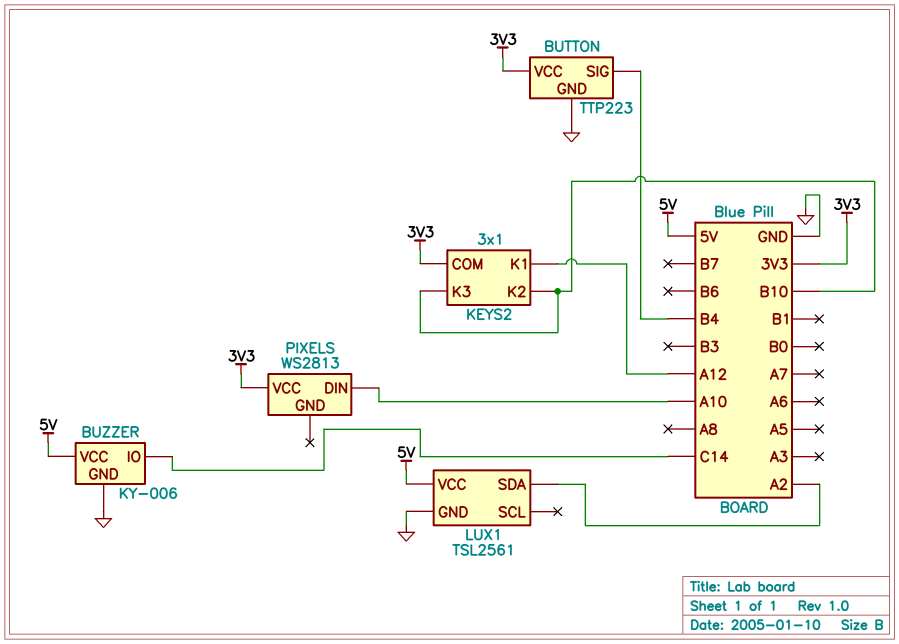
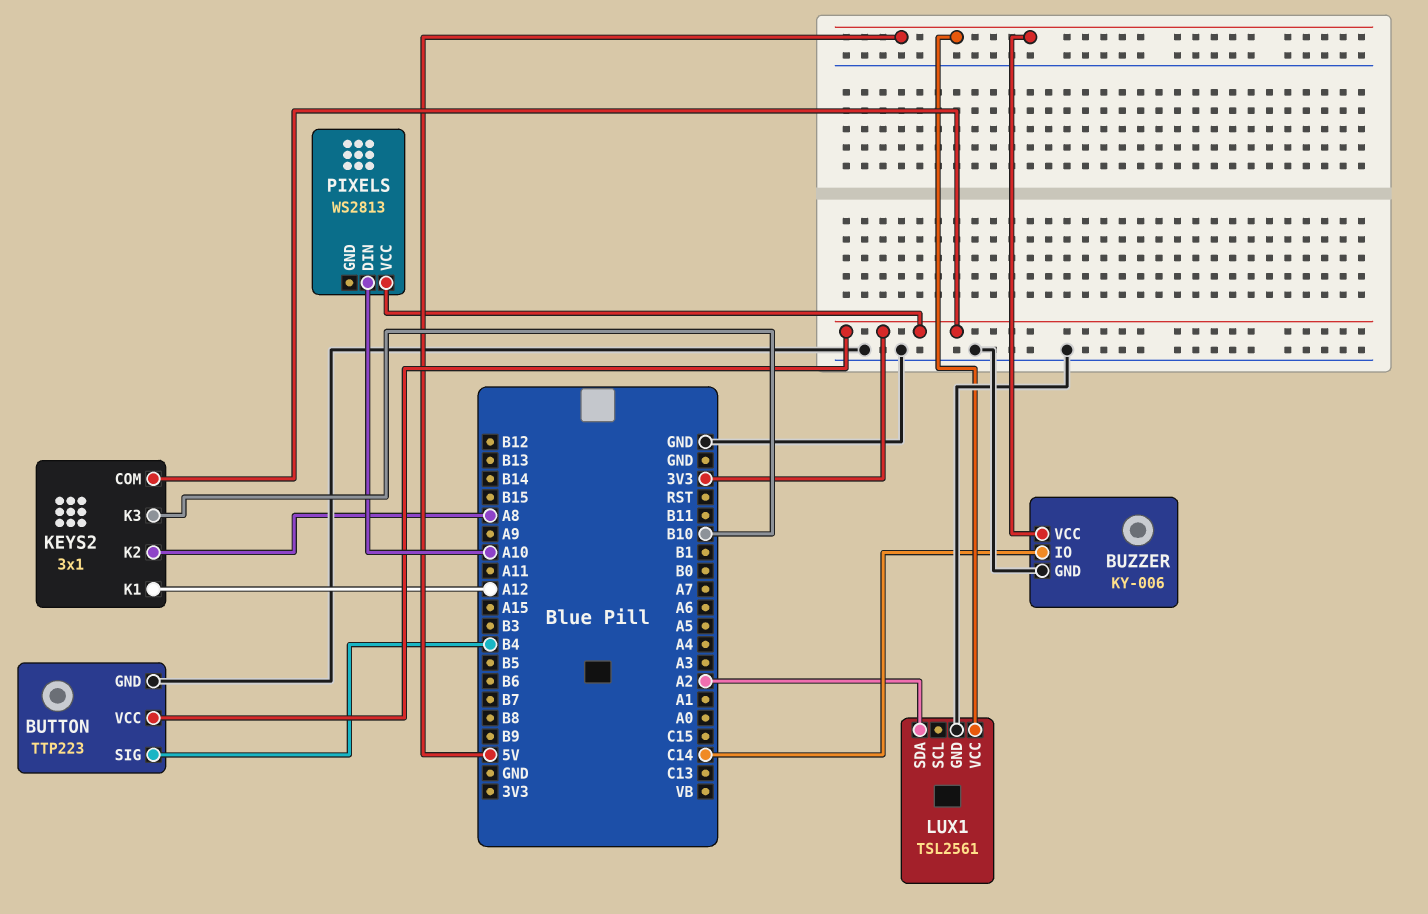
KEYS2 pin K2: B10 -> A8

